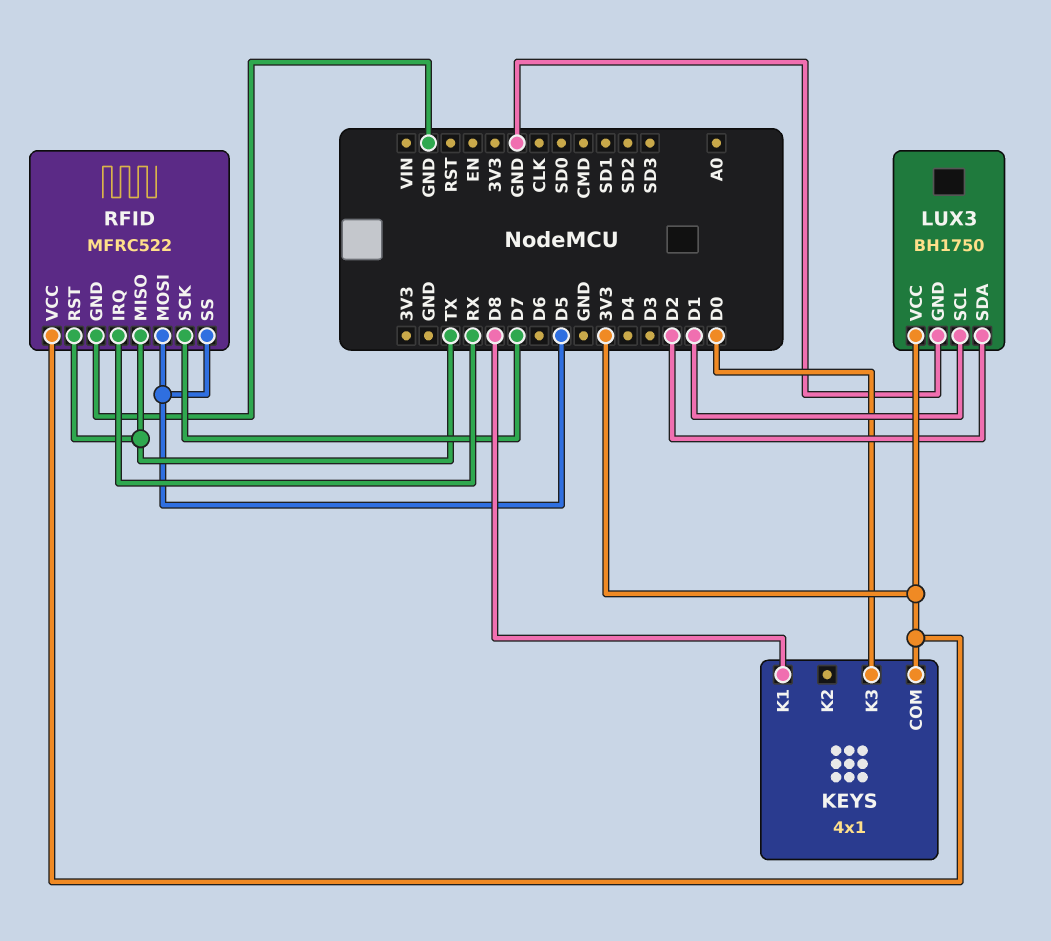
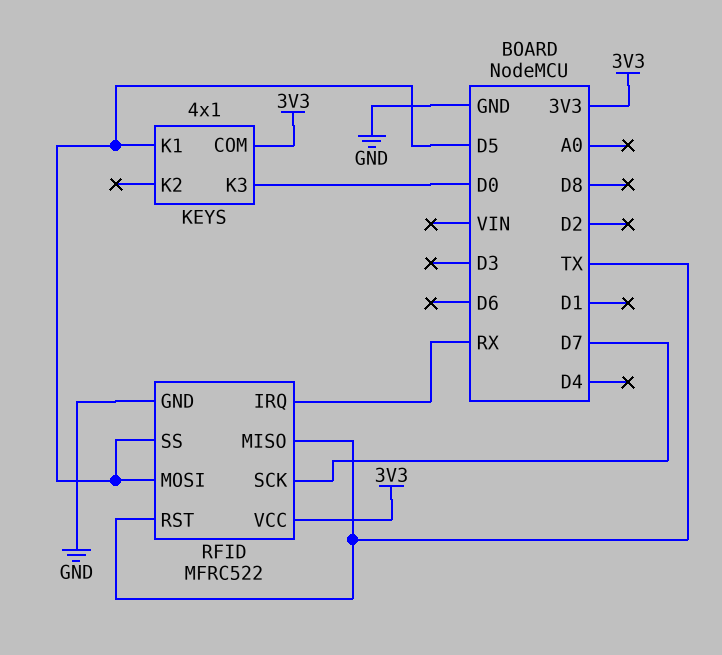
KEYS pin K1: D8 -> D5
LUX3: BH1750 -> none
LUX3 pin GND: GND -> none
LUX3 pin SCL: D1 -> none
LUX3 pin SDA: D2 -> none
LUX3 pin VCC: 3V3 -> none

